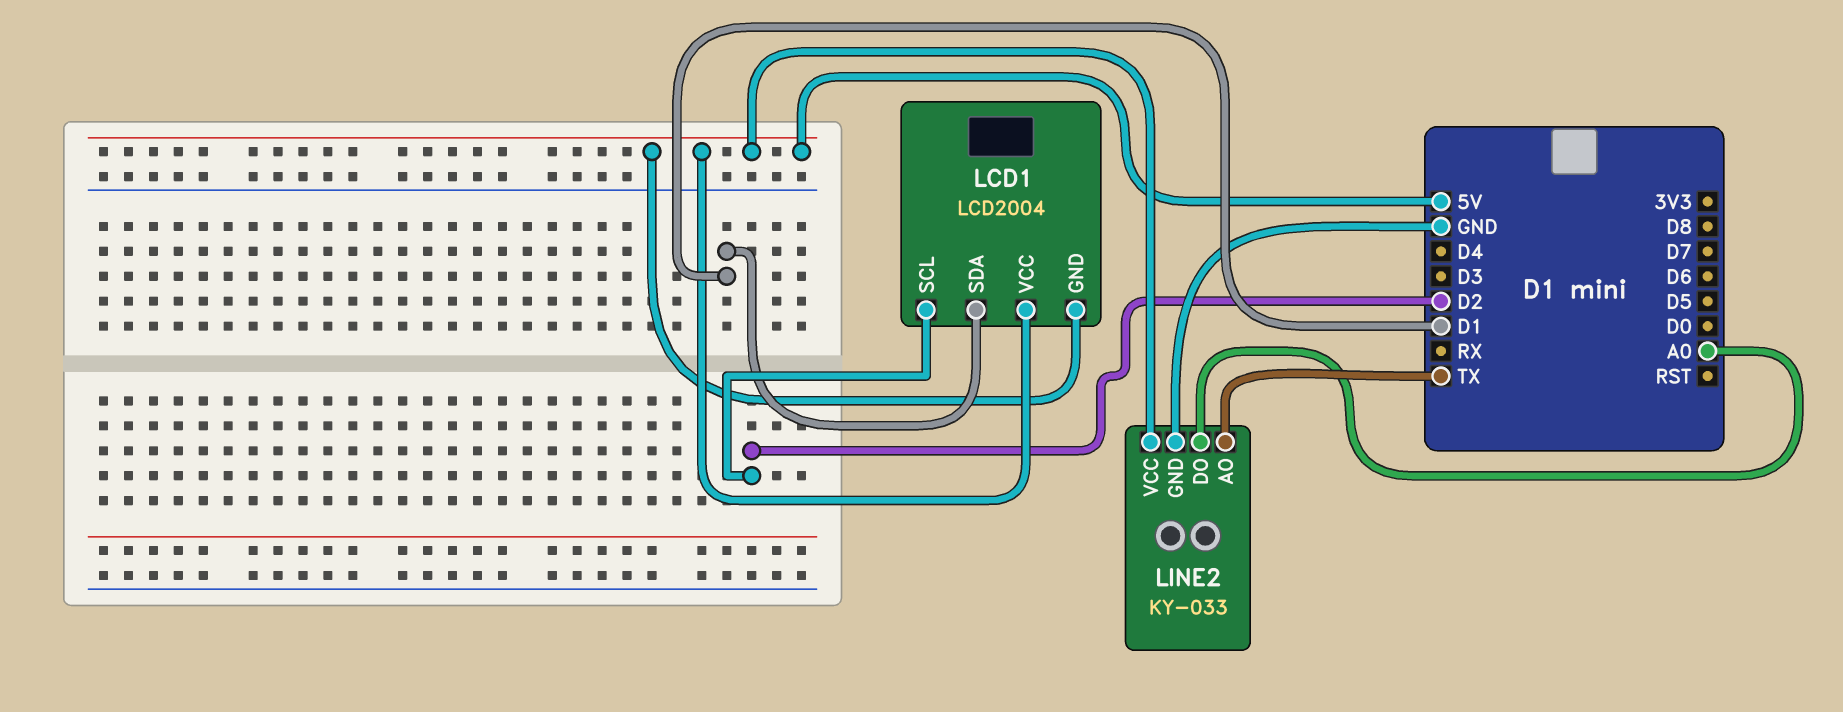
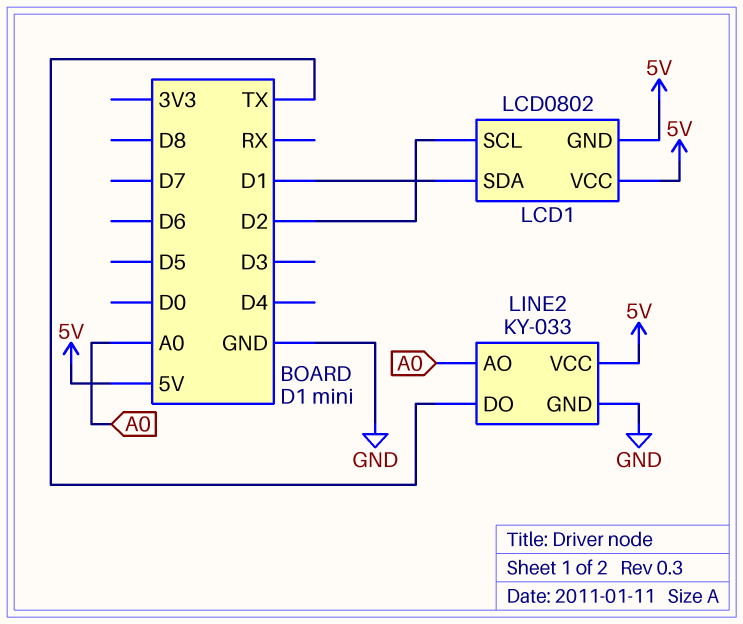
LCD1: LCD2004 -> LCD0802
LINE2 pin AO: TX -> A0
LINE2 pin DO: A0 -> TX

